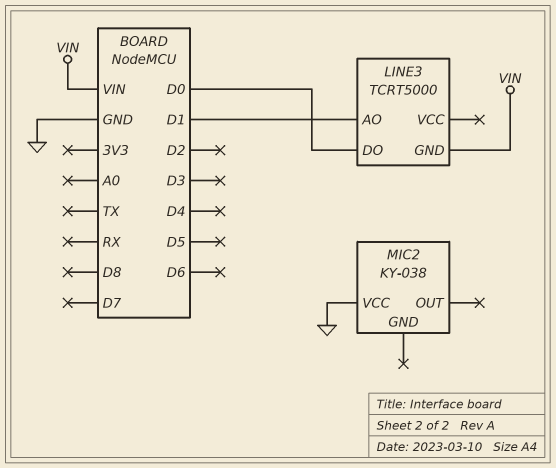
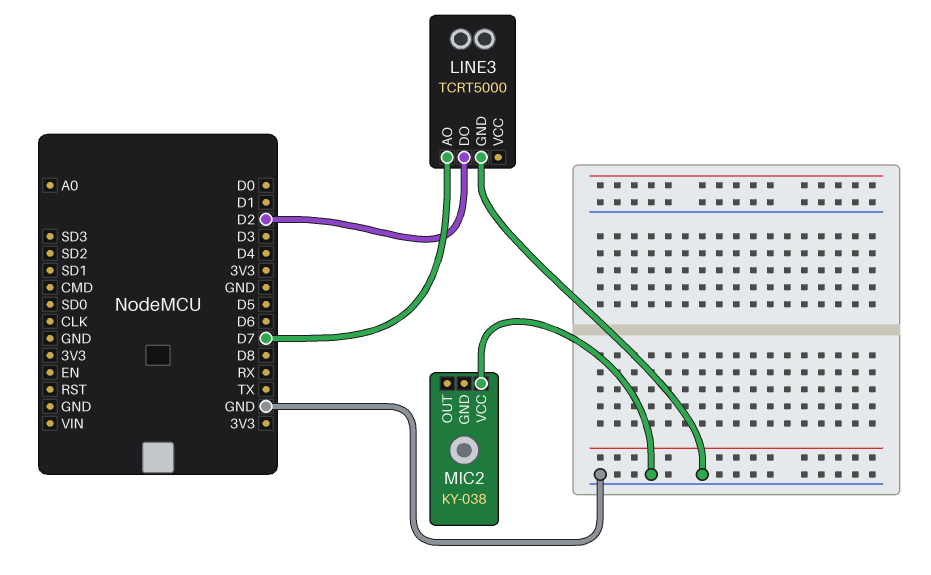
LINE3 pin AO: D1 -> D7
LINE3 pin DO: D0 -> D2
LINE3 pin GND: VIN -> GND

